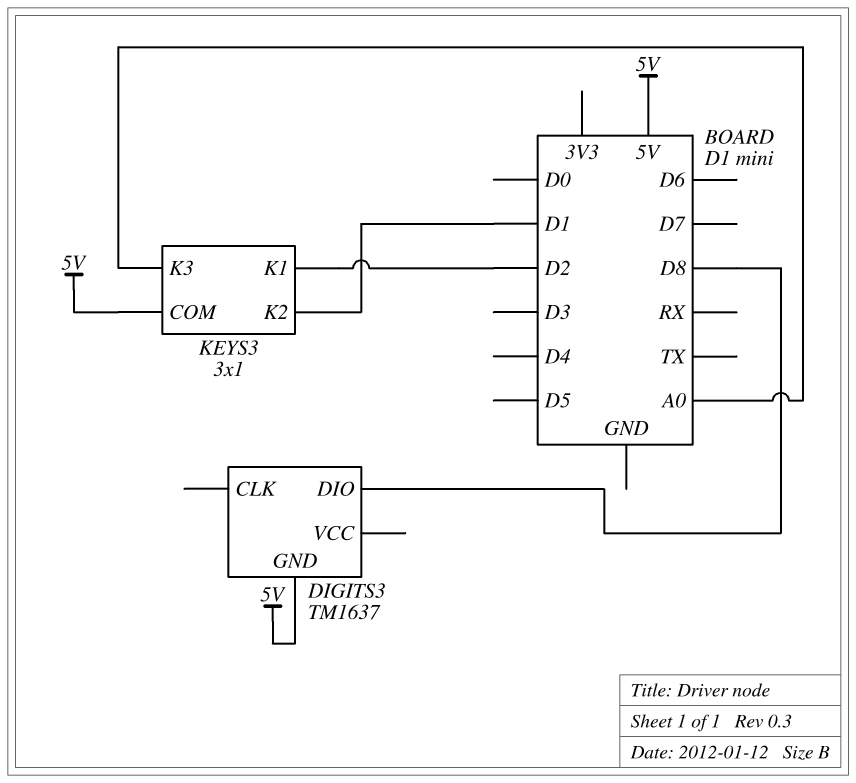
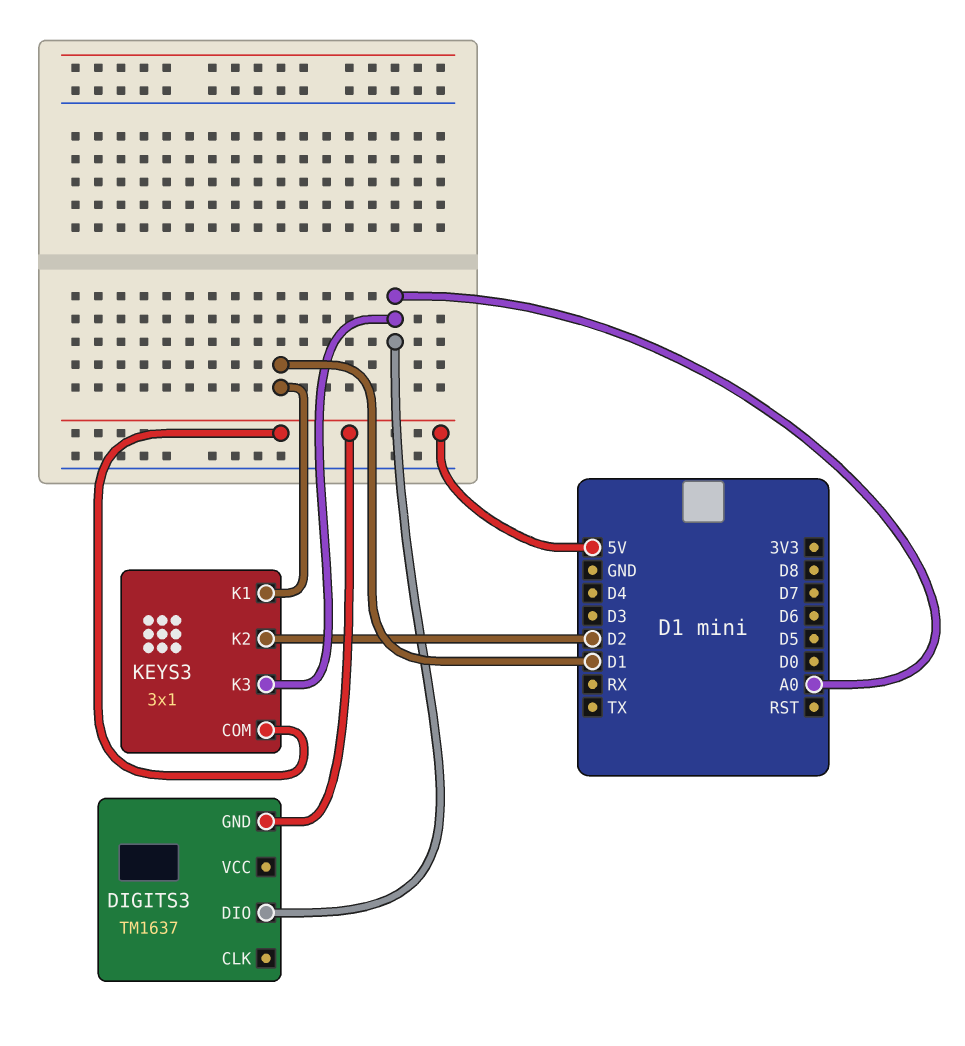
DIGITS3 pin DIO: D8 -> A0
KEYS3 pin K1: D2 -> D1
KEYS3 pin K2: D1 -> D2

